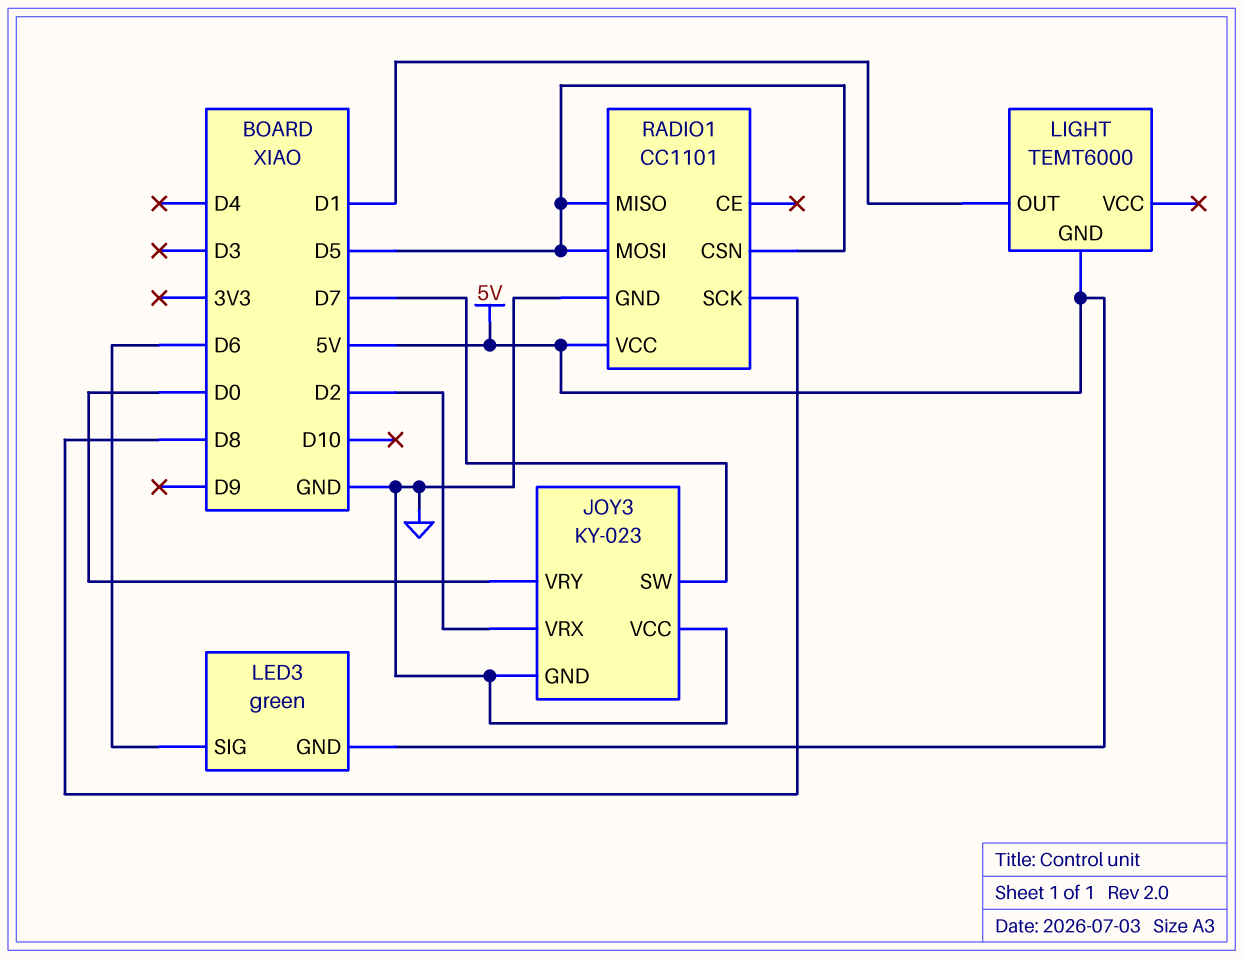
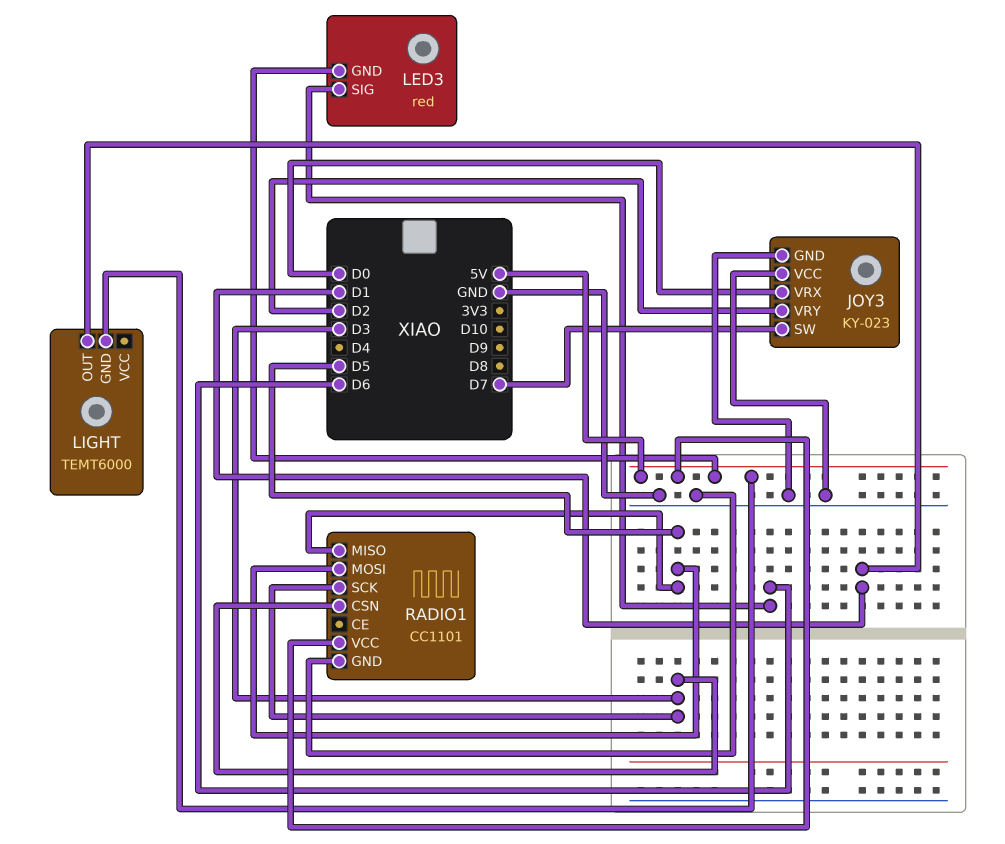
JOY3 pin VRX: D2 -> D0
JOY3 pin VRY: D0 -> D2
LED3: green -> red
RADIO1 pin CSN: D5 -> D3
RADIO1 pin SCK: D8 -> D3

